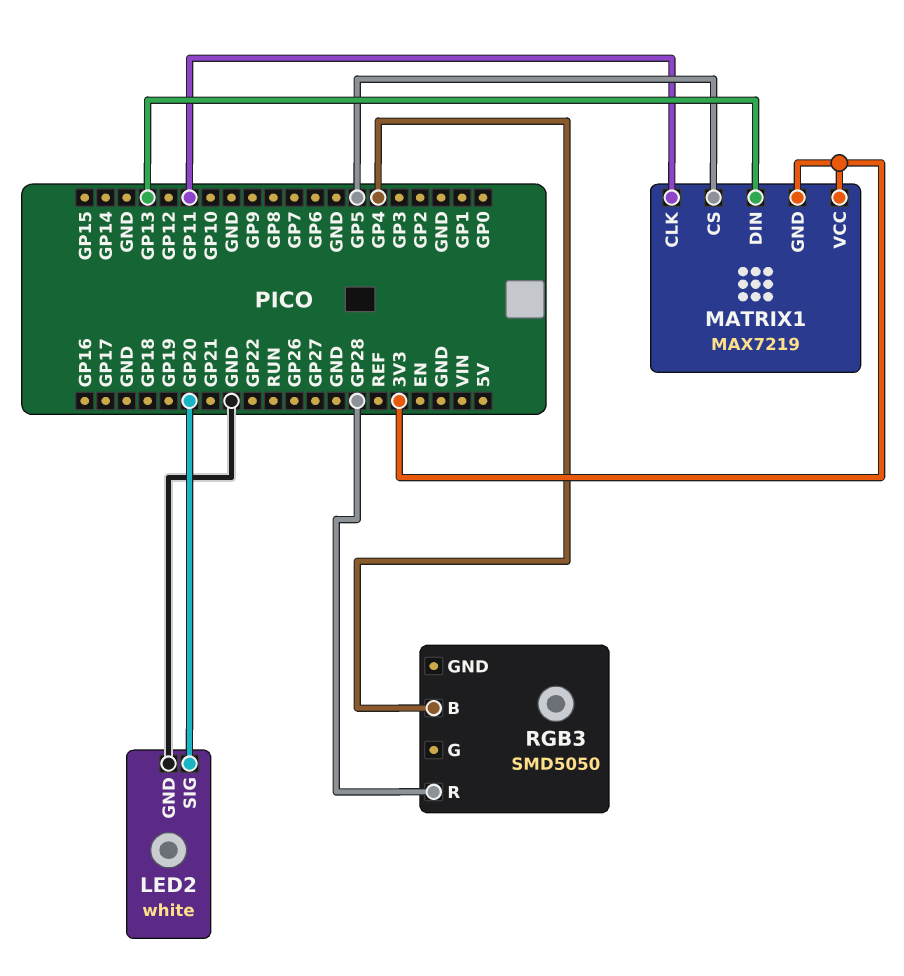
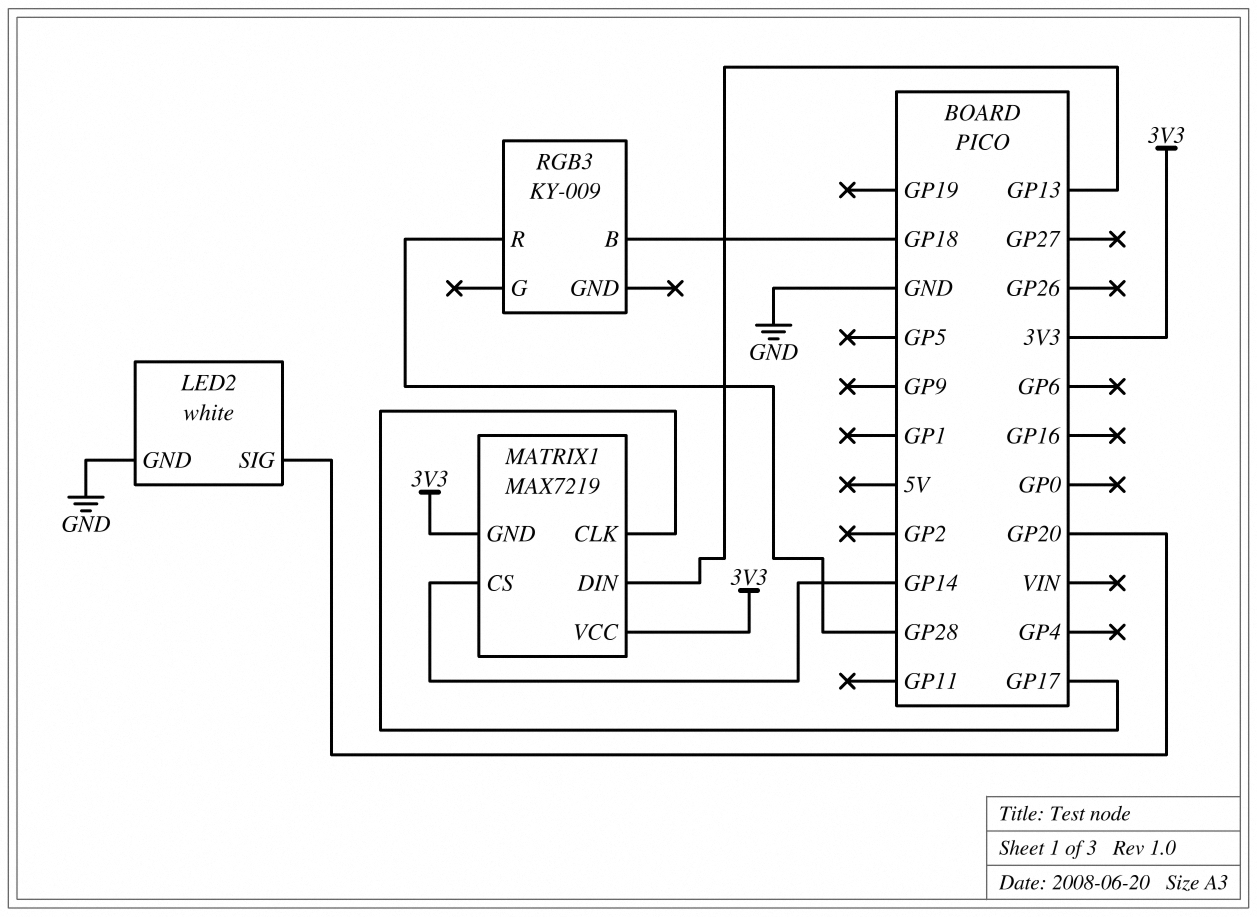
MATRIX1 pin CLK: GP11 -> GP17
MATRIX1 pin CS: GP5 -> GP14
RGB3: SMD5050 -> KY-009
RGB3 pin B: GP4 -> GP18

